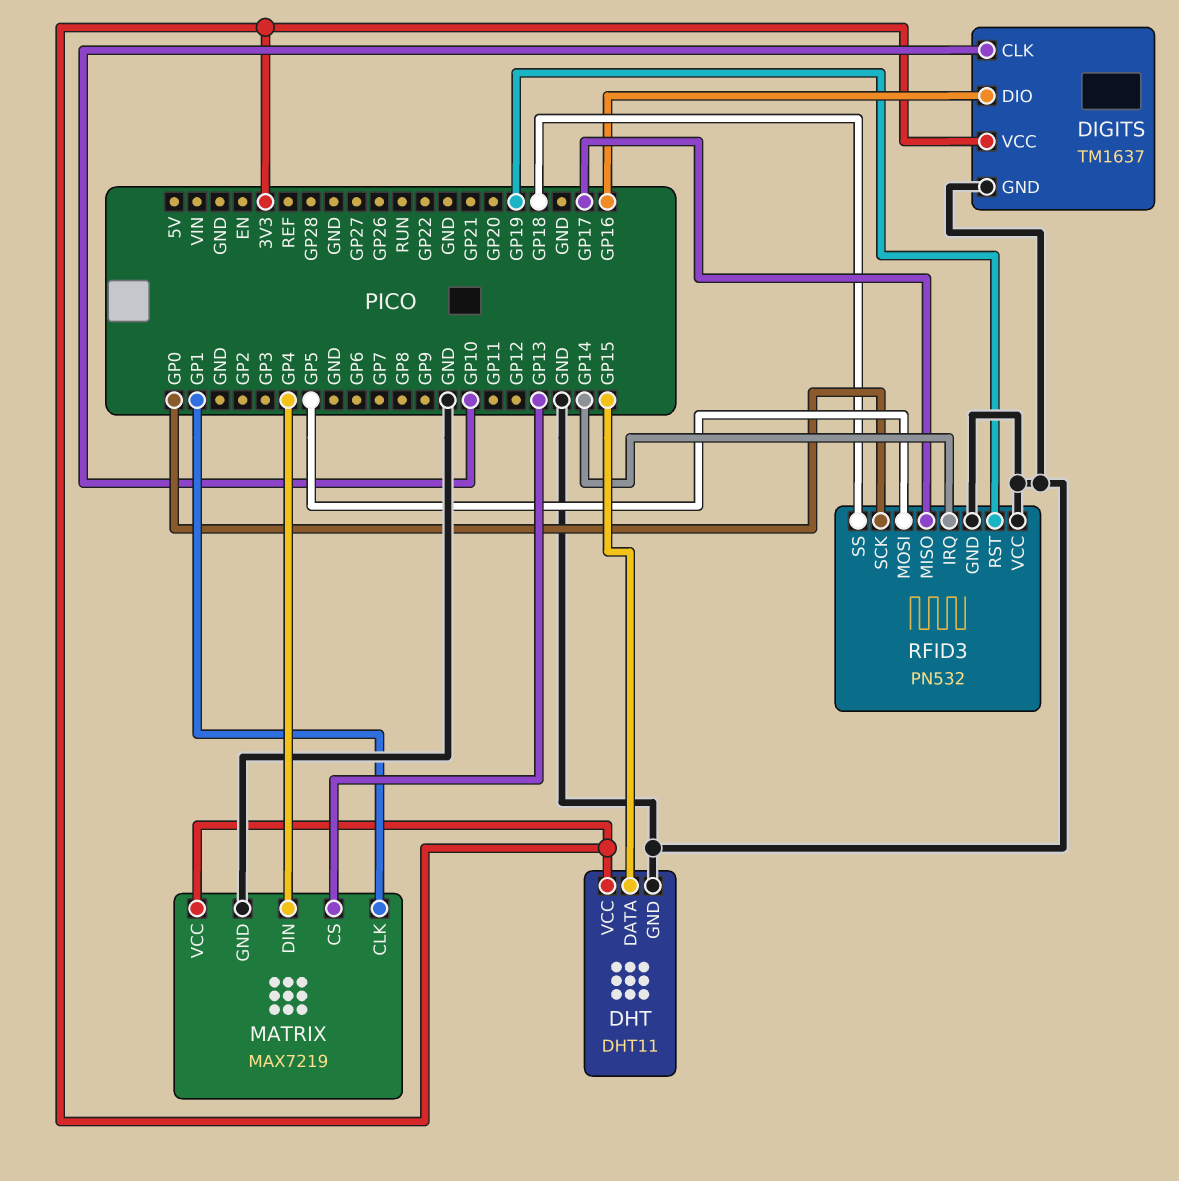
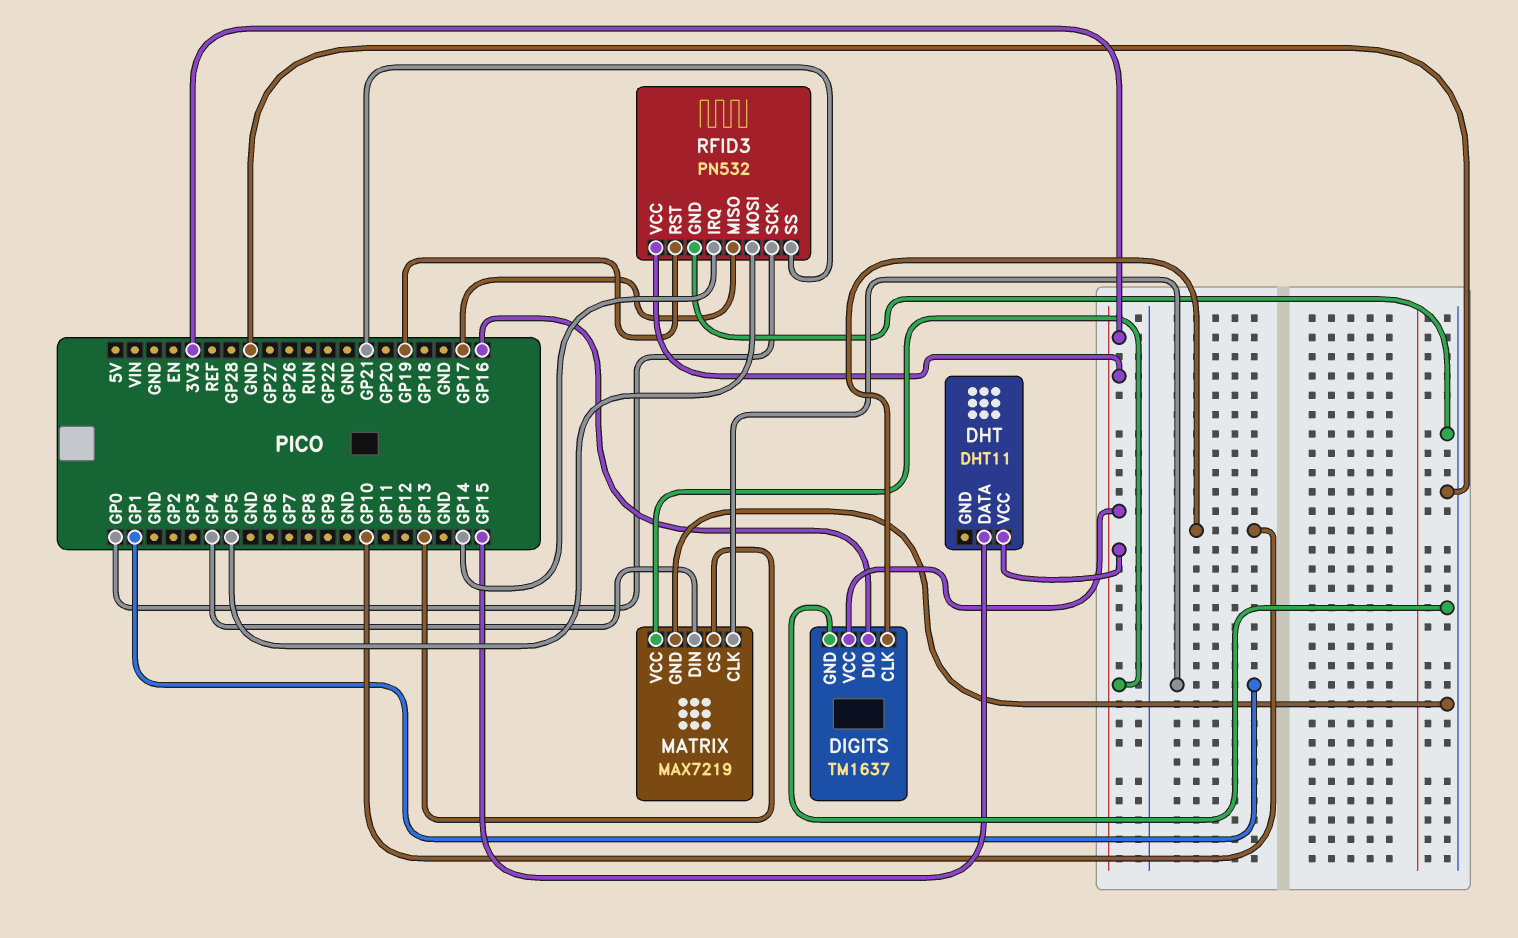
DHT pin GND: GND -> none
RFID3 pin SS: GP18 -> GP21
RFID3 pin VCC: GND -> 3V3

